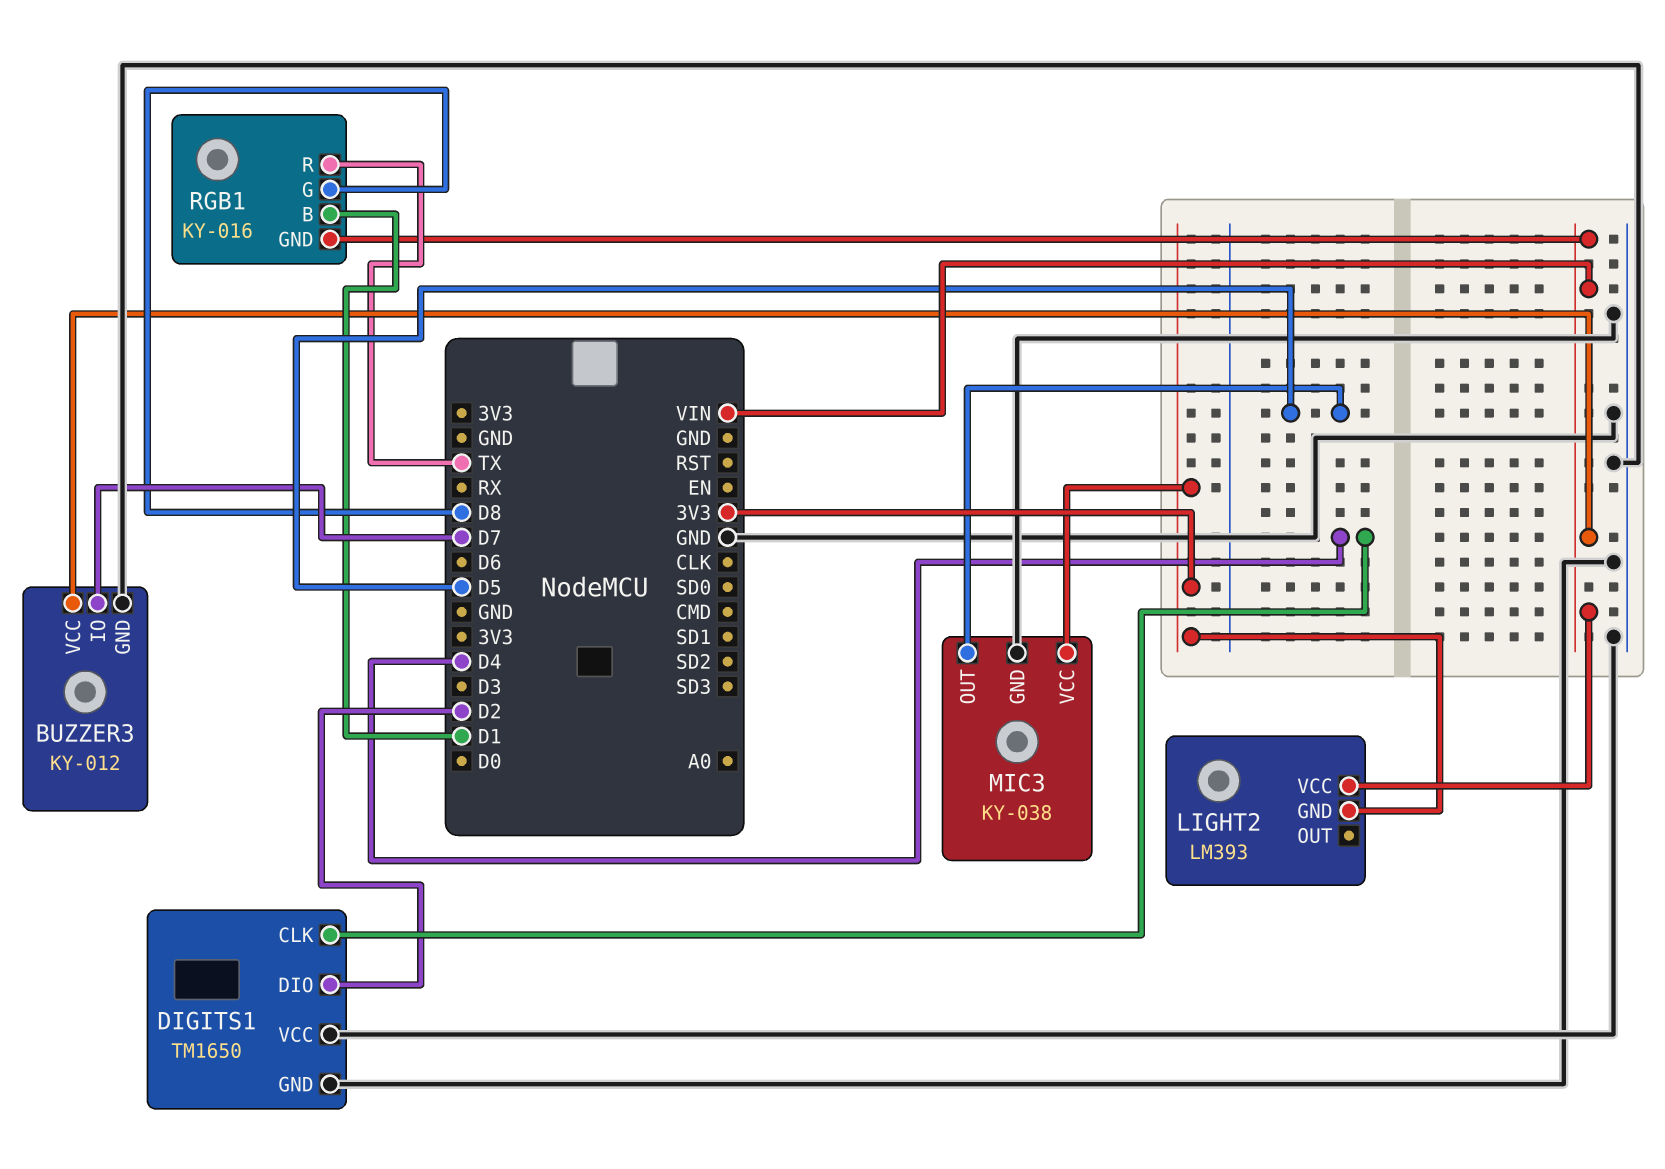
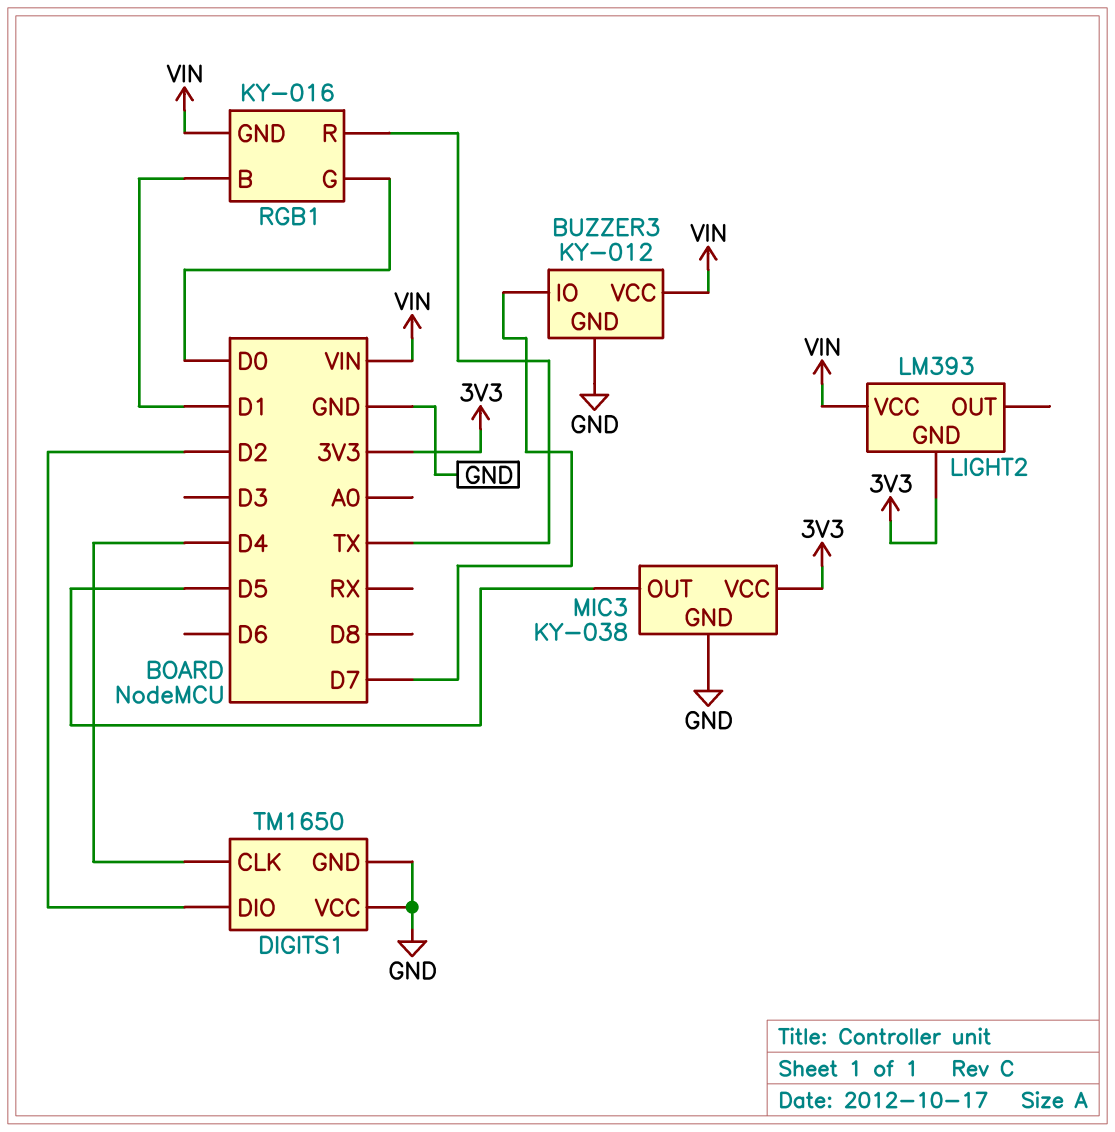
RGB1 pin G: D8 -> D0

